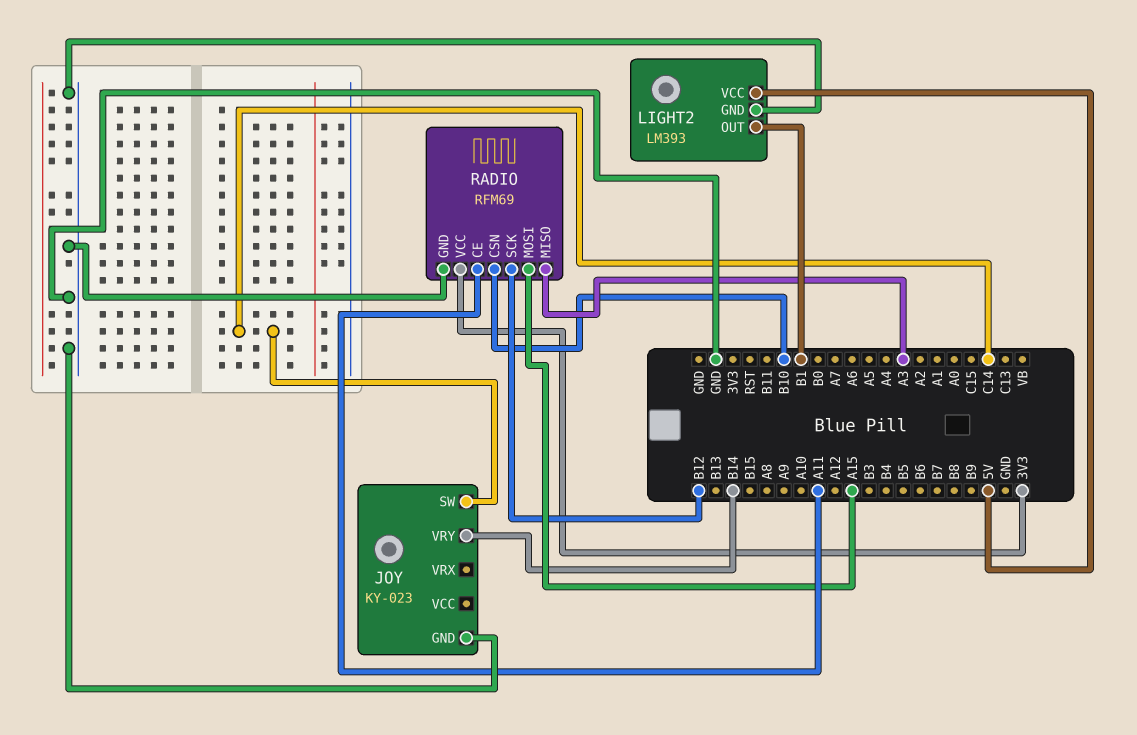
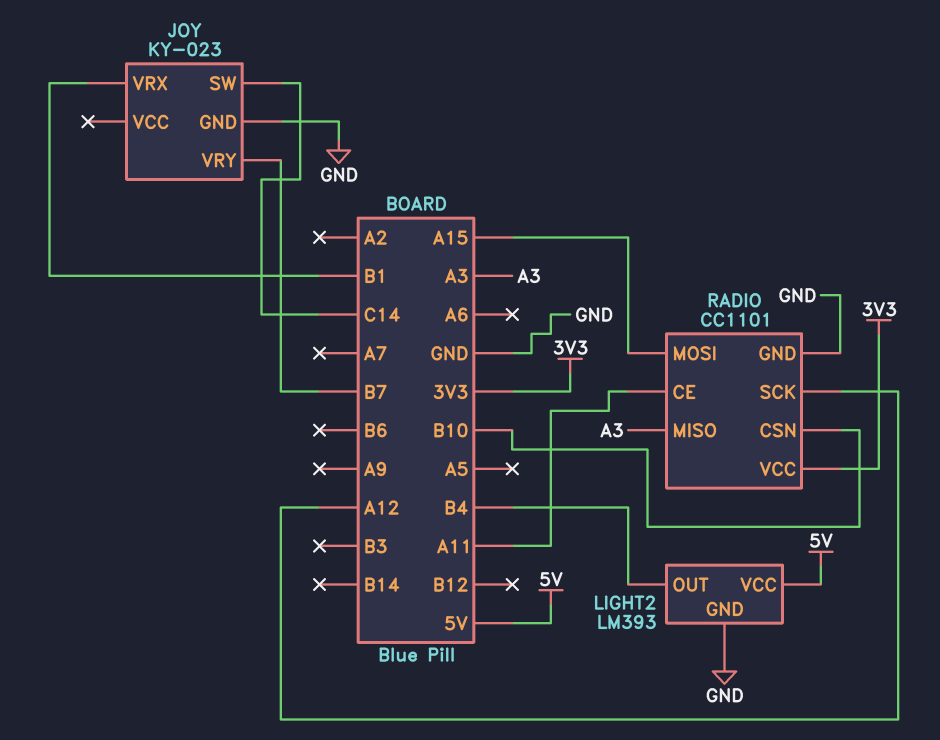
JOY pin VRX: none -> B1
JOY pin VRY: B14 -> B7
LIGHT2 pin OUT: B1 -> B4
RADIO: RFM69 -> CC1101
RADIO pin SCK: B12 -> A12

